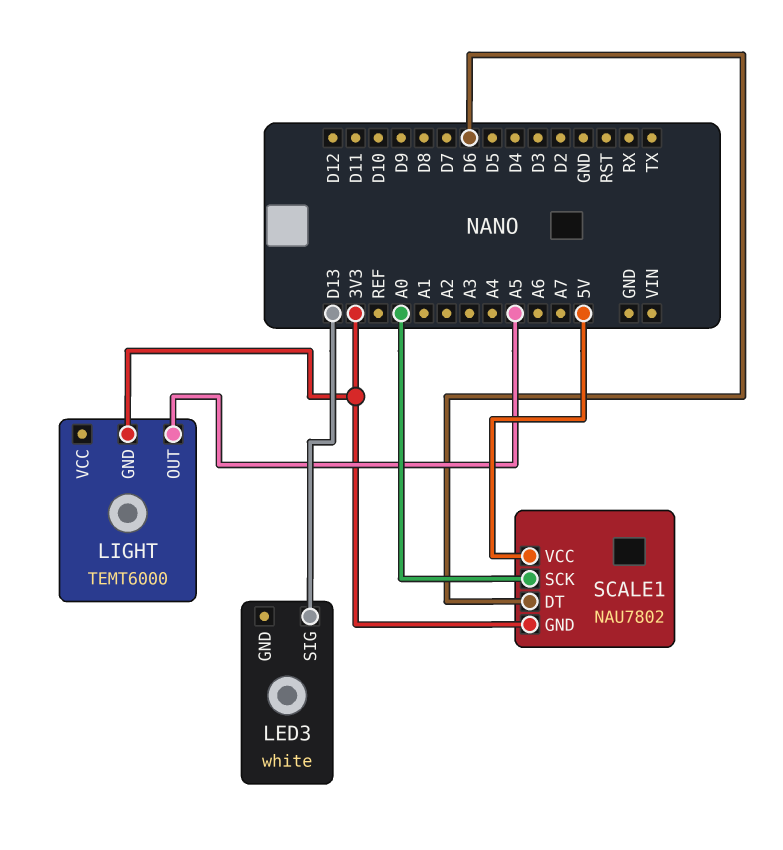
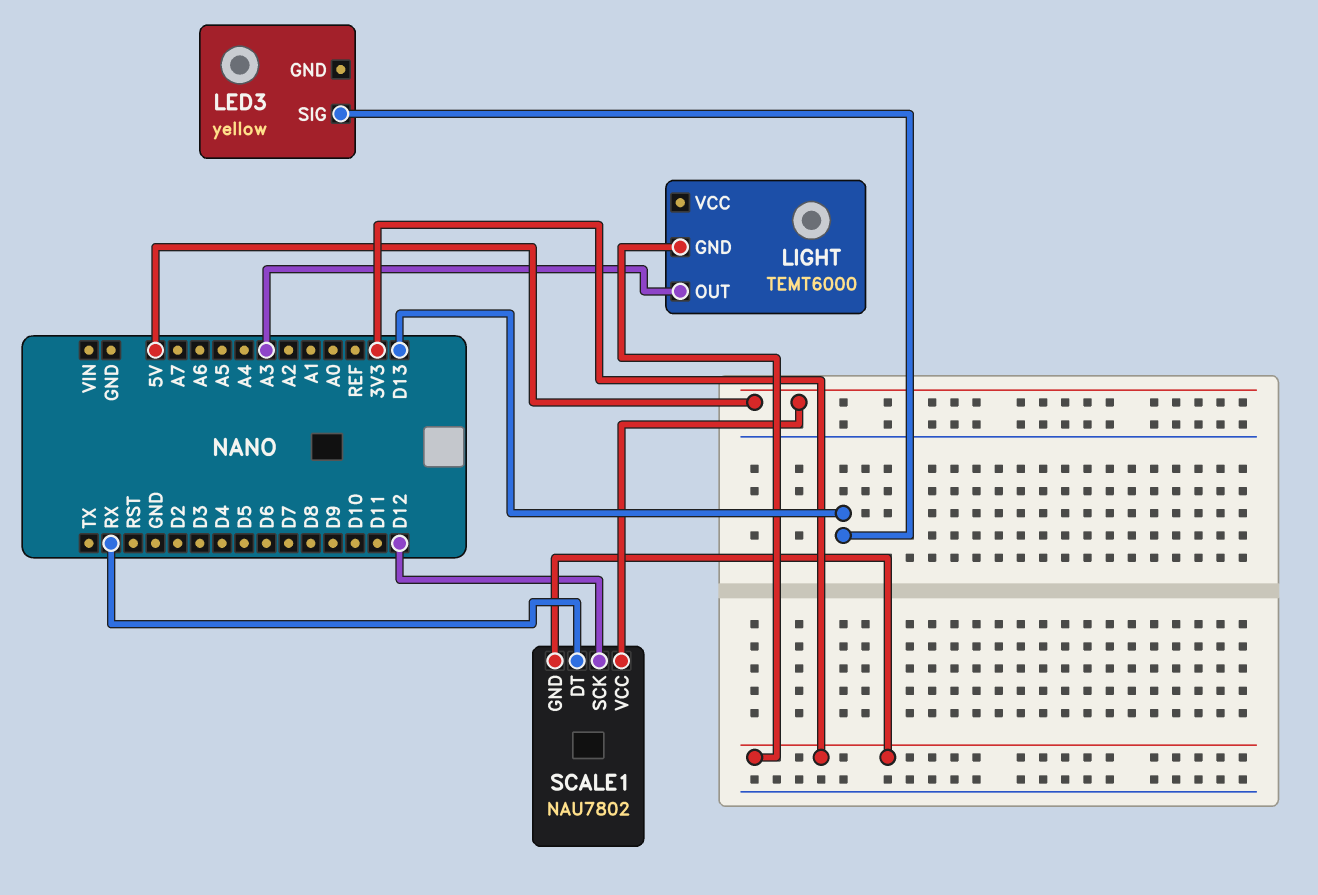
LED3: white -> yellow
LIGHT pin OUT: A5 -> A3
SCALE1 pin DT: D6 -> RX
SCALE1 pin SCK: A0 -> D12

